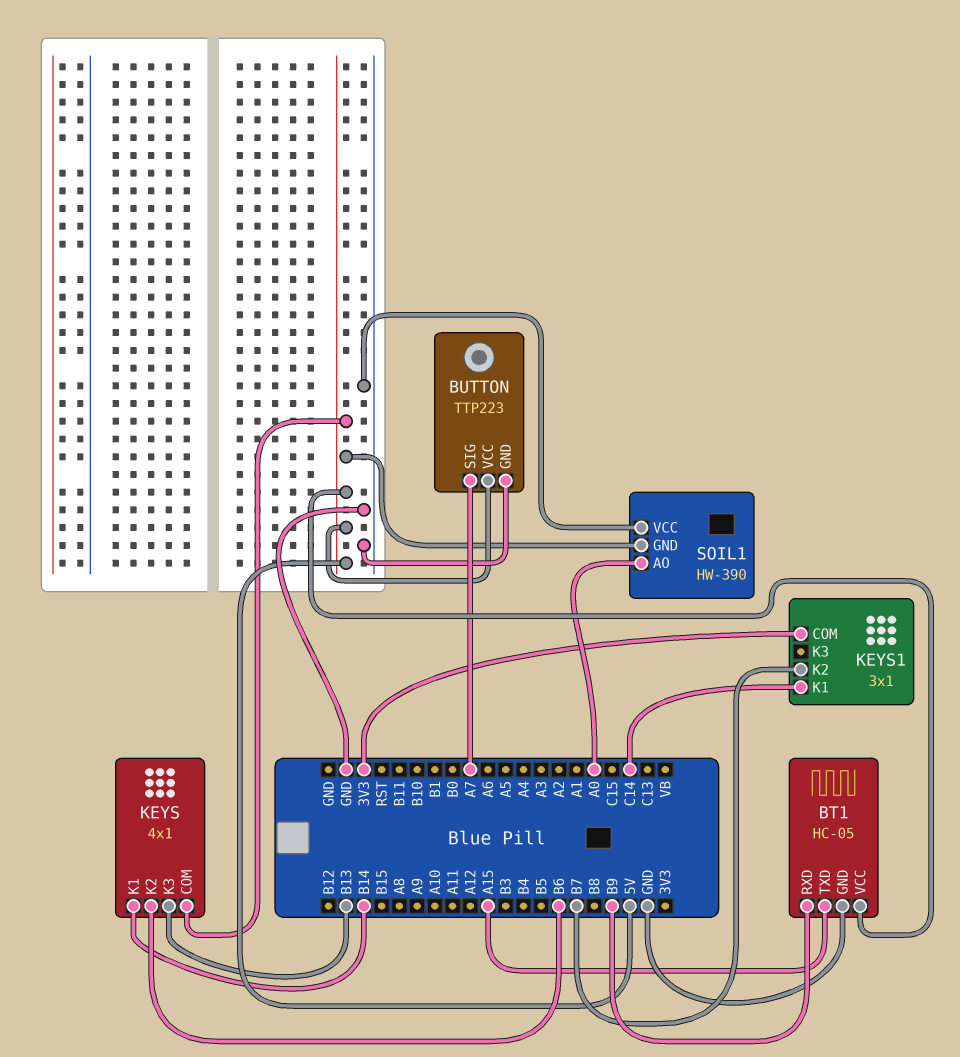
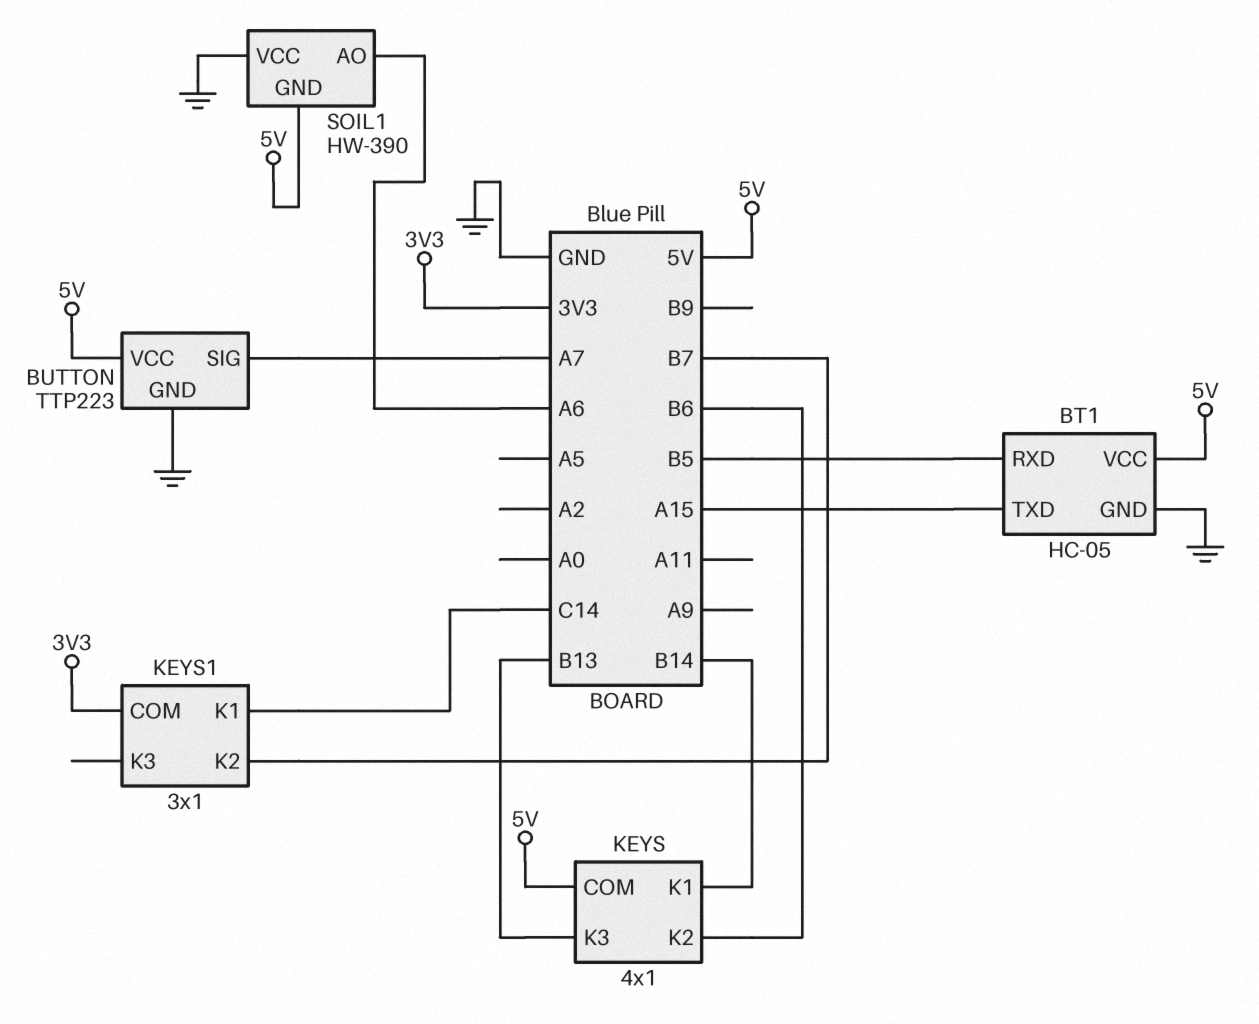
BT1 pin RXD: B9 -> B5
SOIL1 pin AO: A0 -> A6

